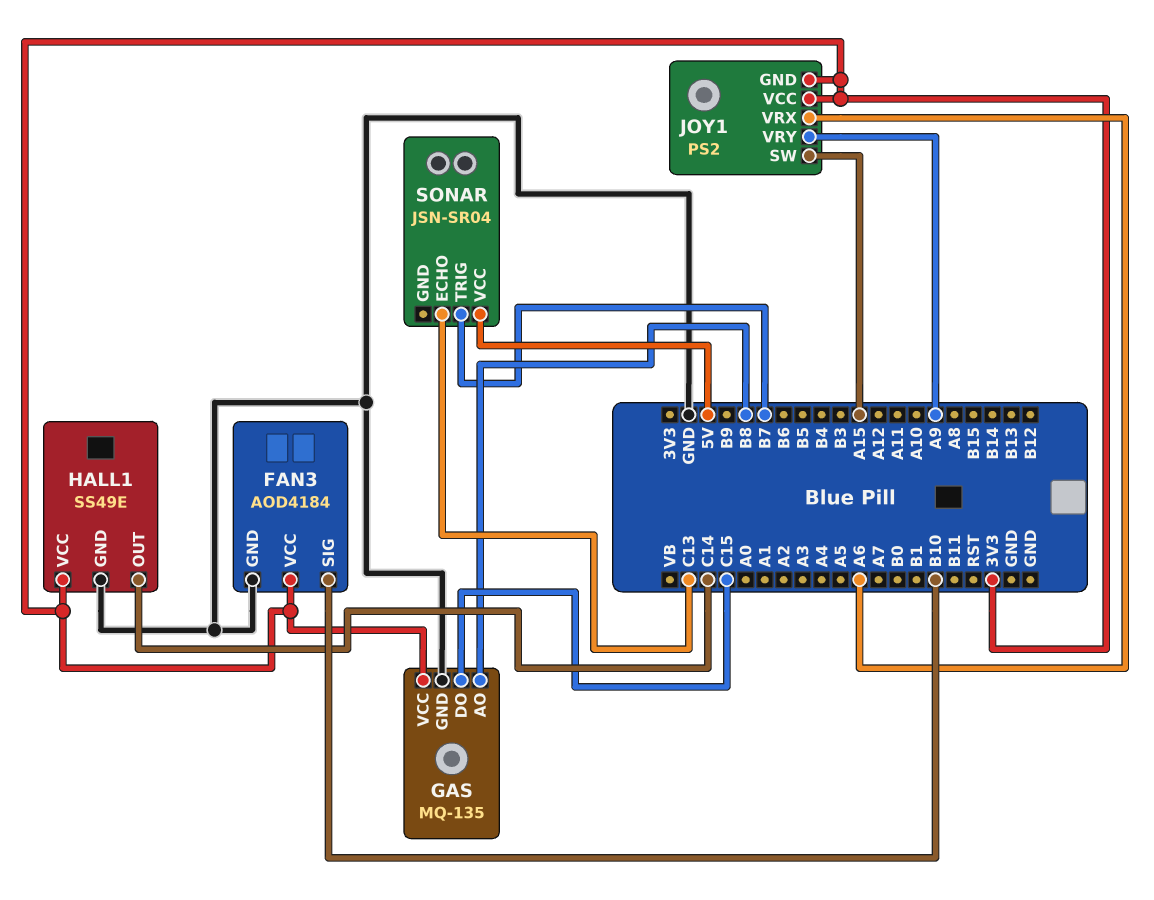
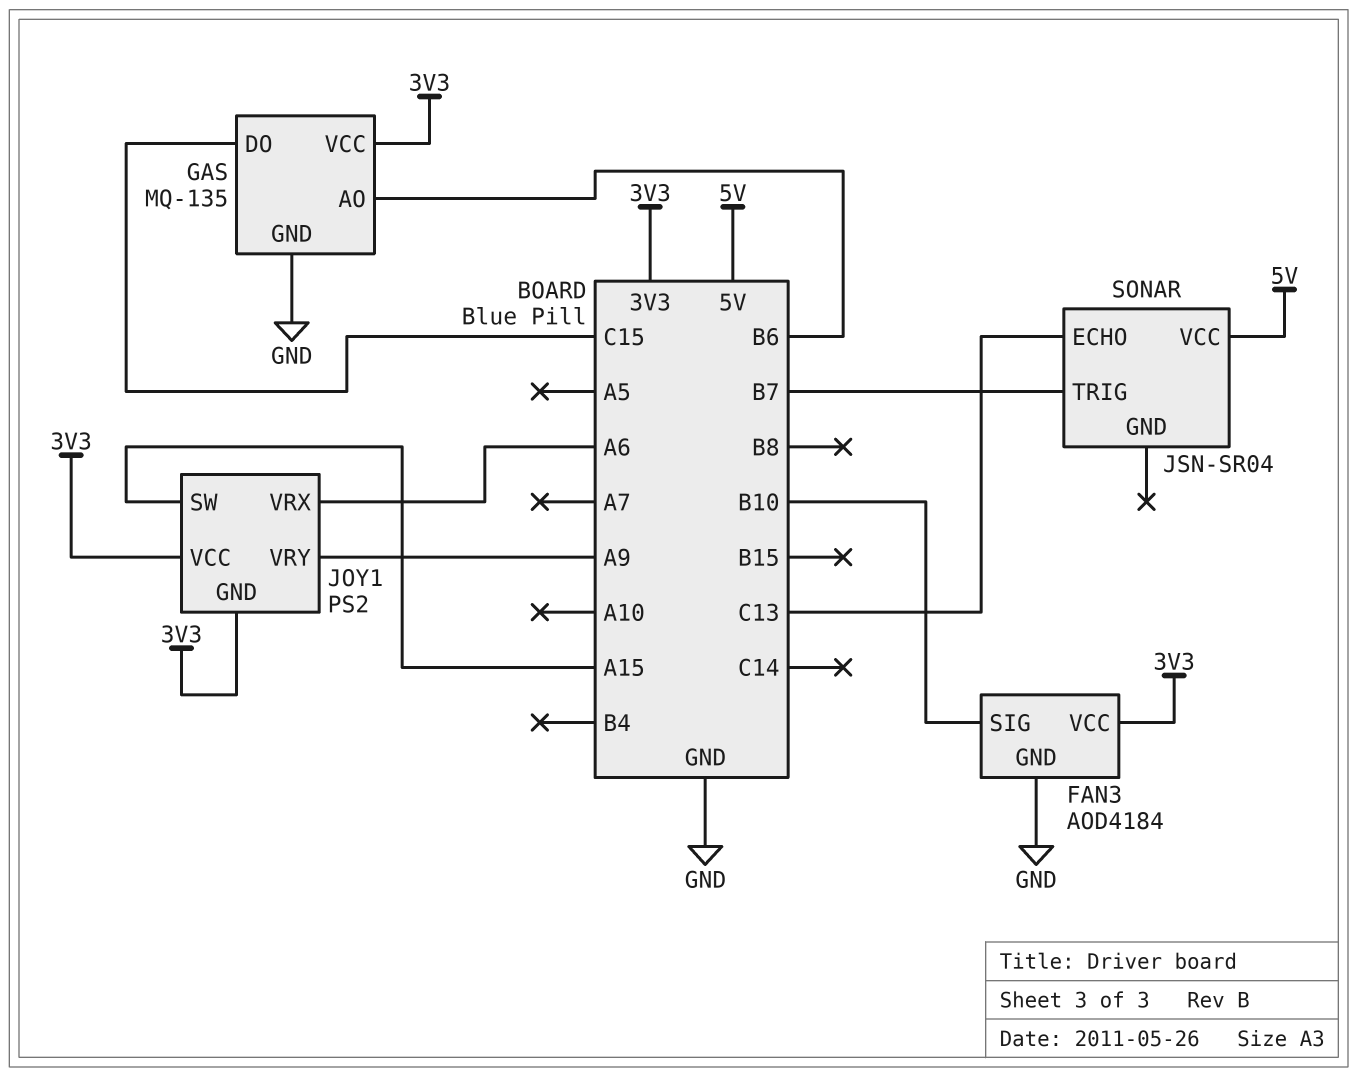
GAS pin AO: B8 -> B6
HALL1: SS49E -> none
HALL1 pin GND: GND -> none
HALL1 pin OUT: C14 -> none
HALL1 pin VCC: 3V3 -> none

